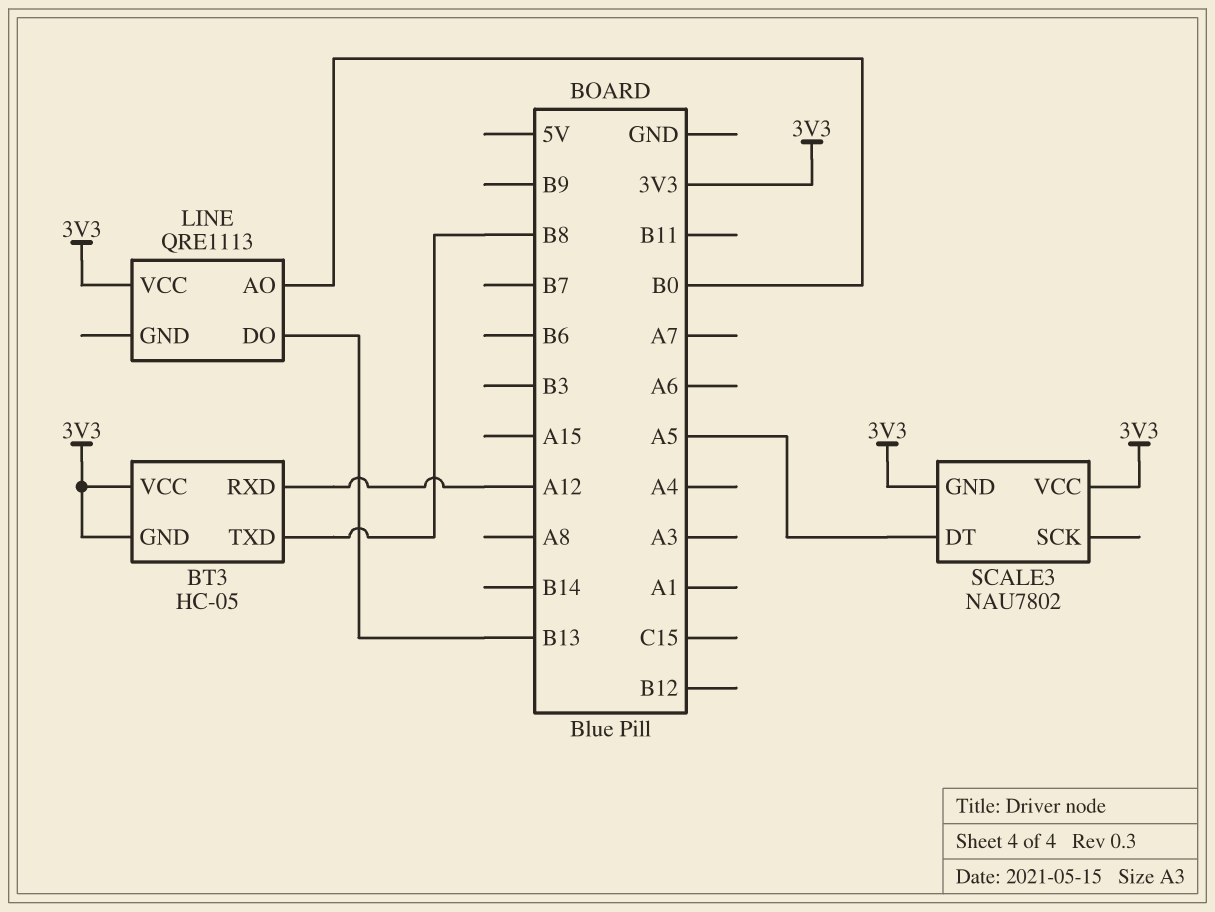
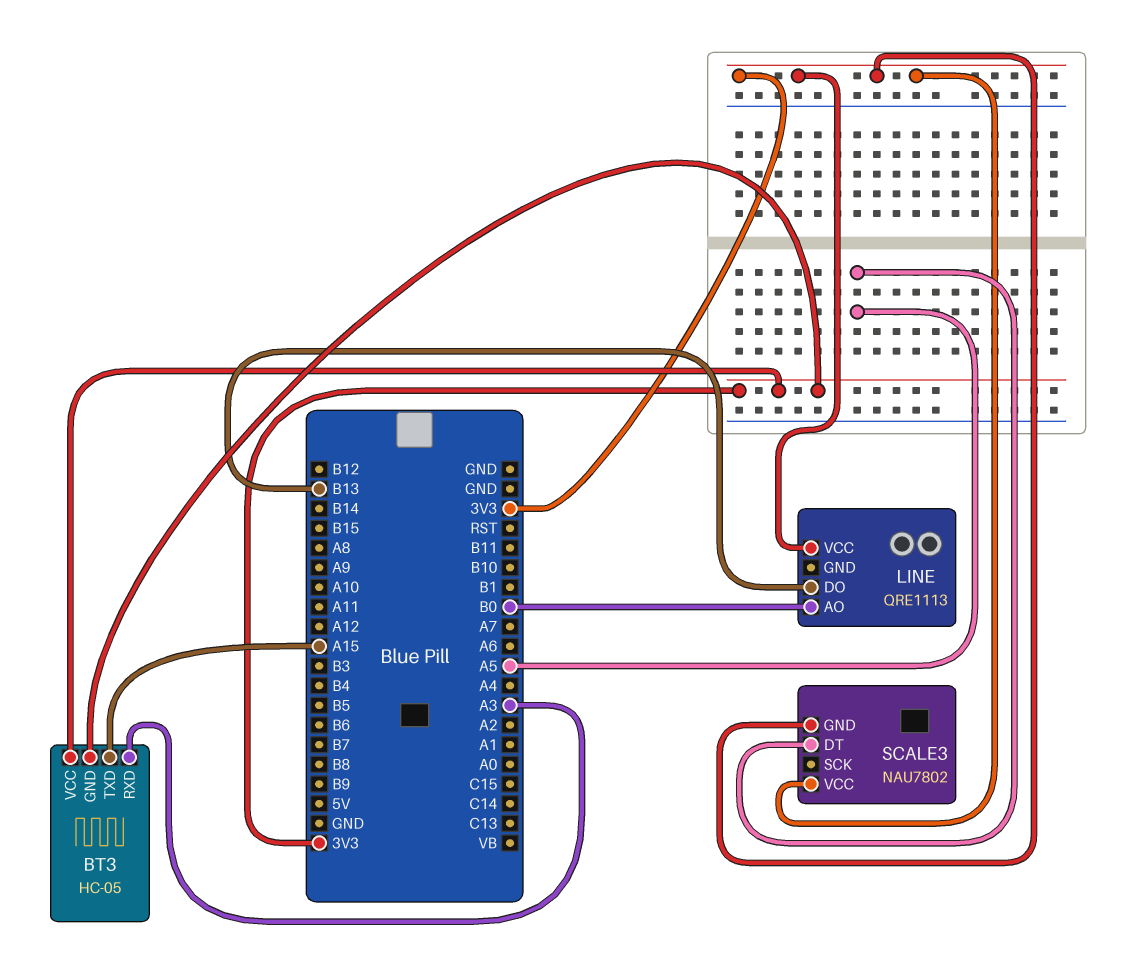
BT3 pin RXD: A12 -> A3
BT3 pin TXD: B8 -> A15

